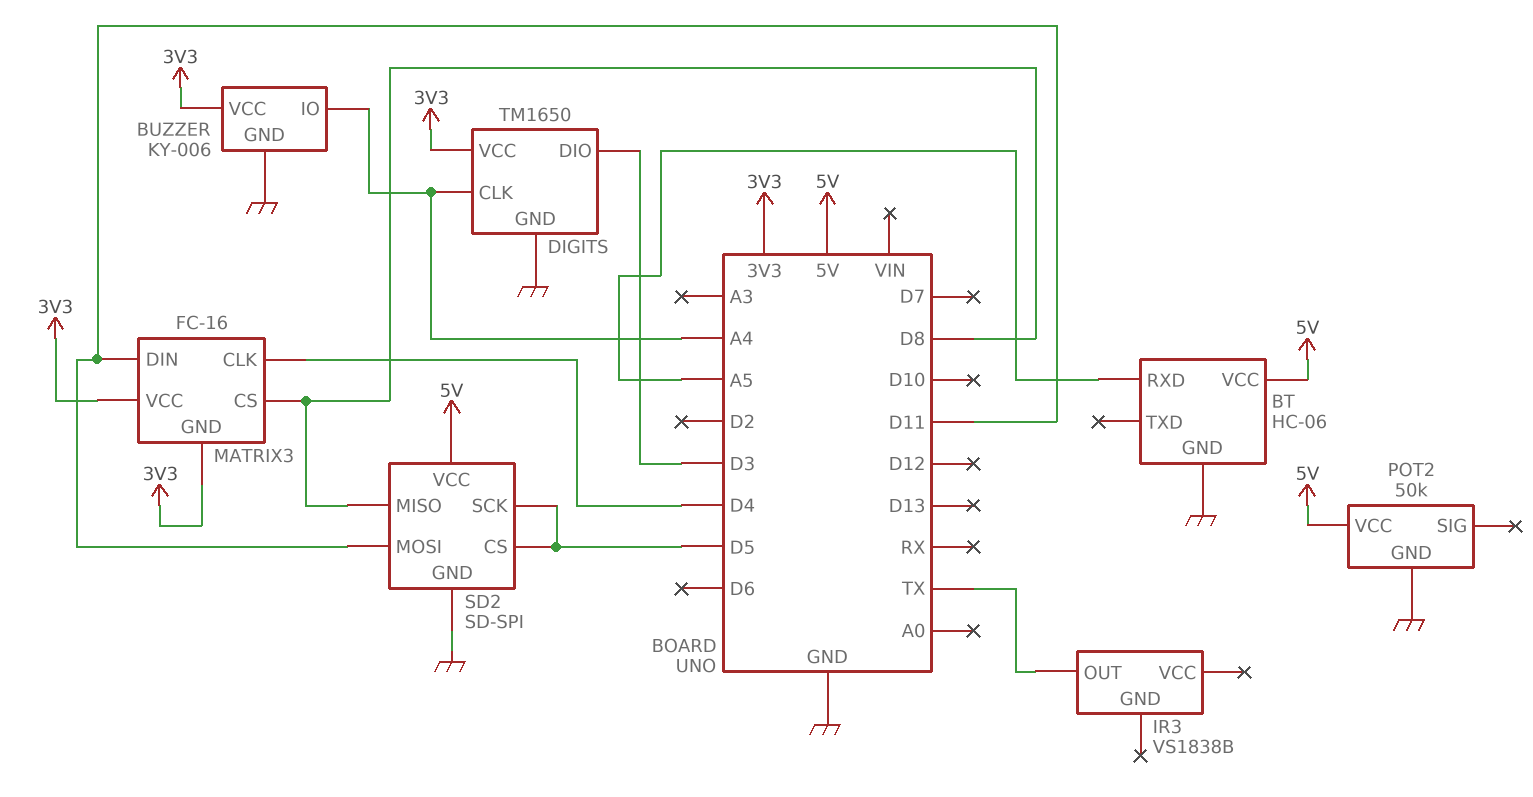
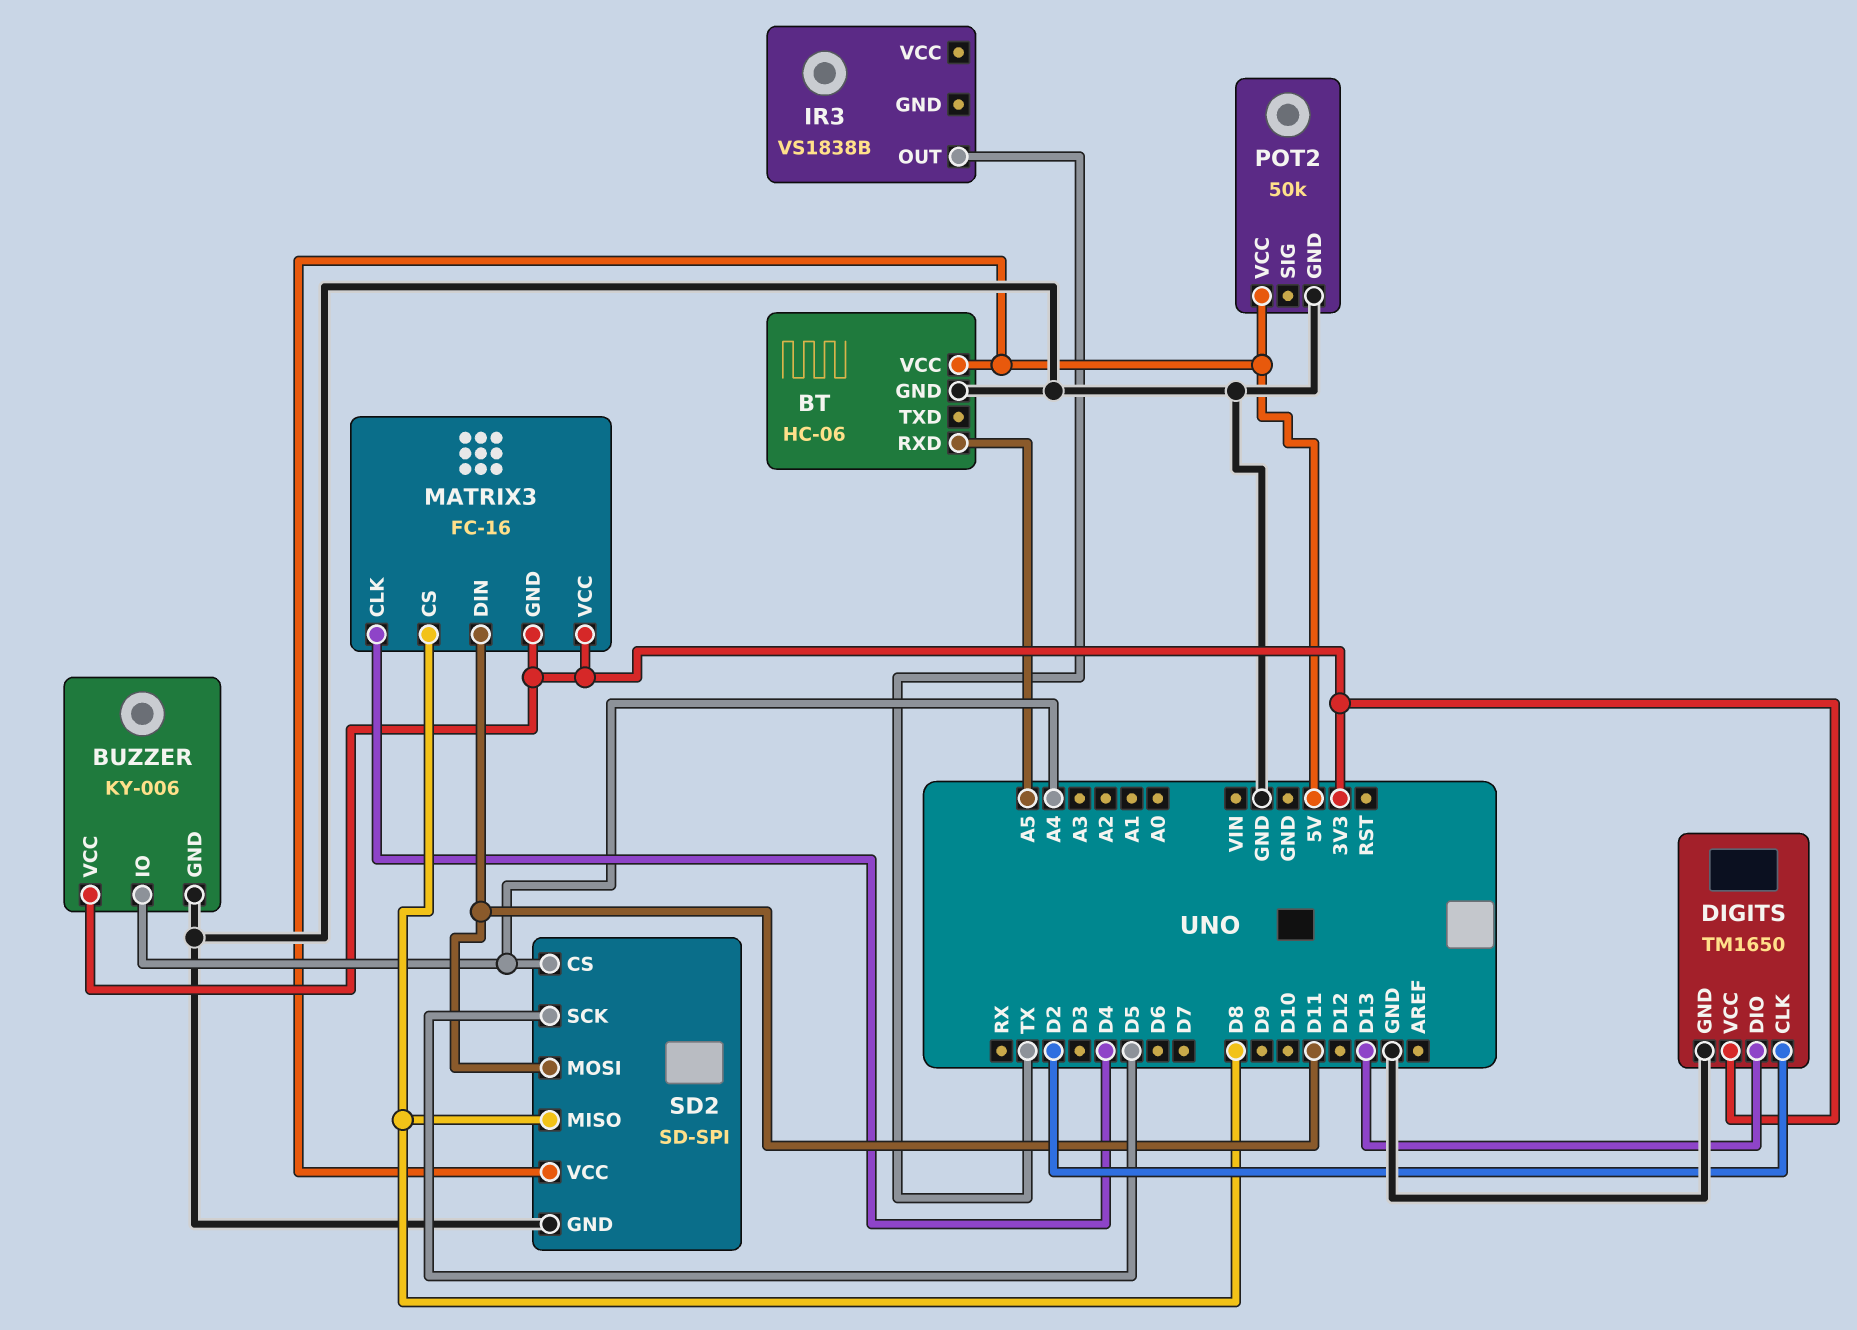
DIGITS pin CLK: A4 -> D2
DIGITS pin DIO: D3 -> D13
SD2 pin CS: D5 -> A4

